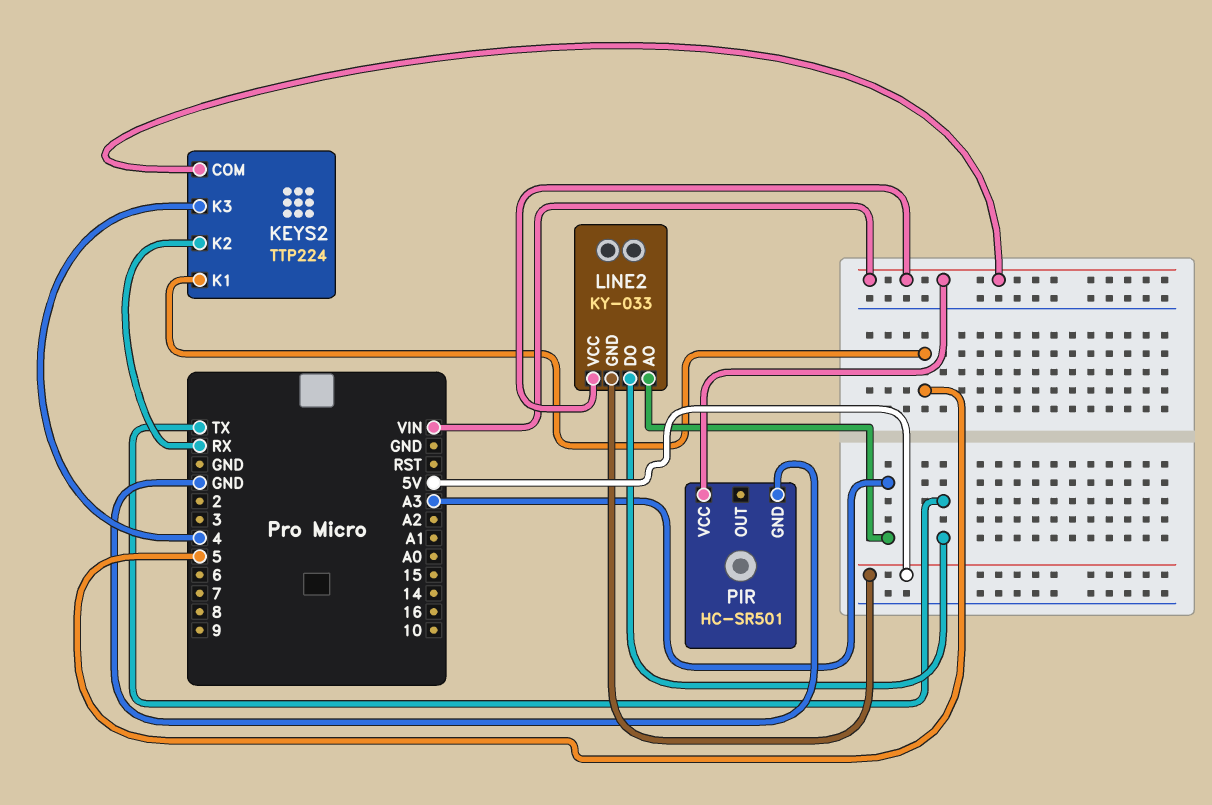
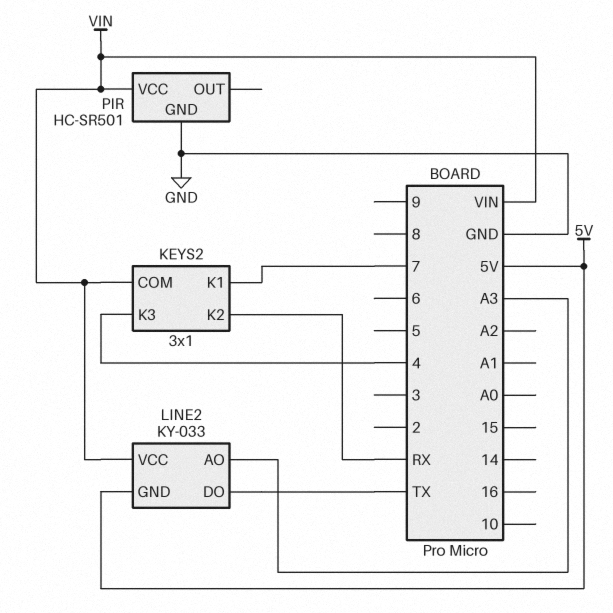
KEYS2: TTP224 -> 3x1
KEYS2 pin K1: 5 -> 7

